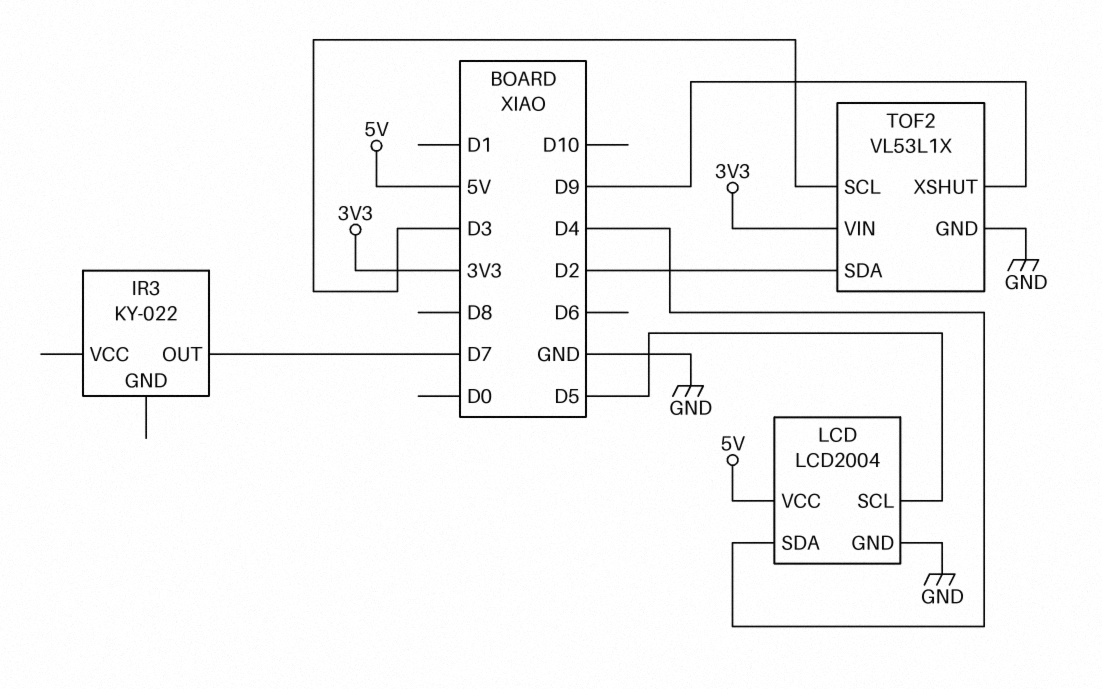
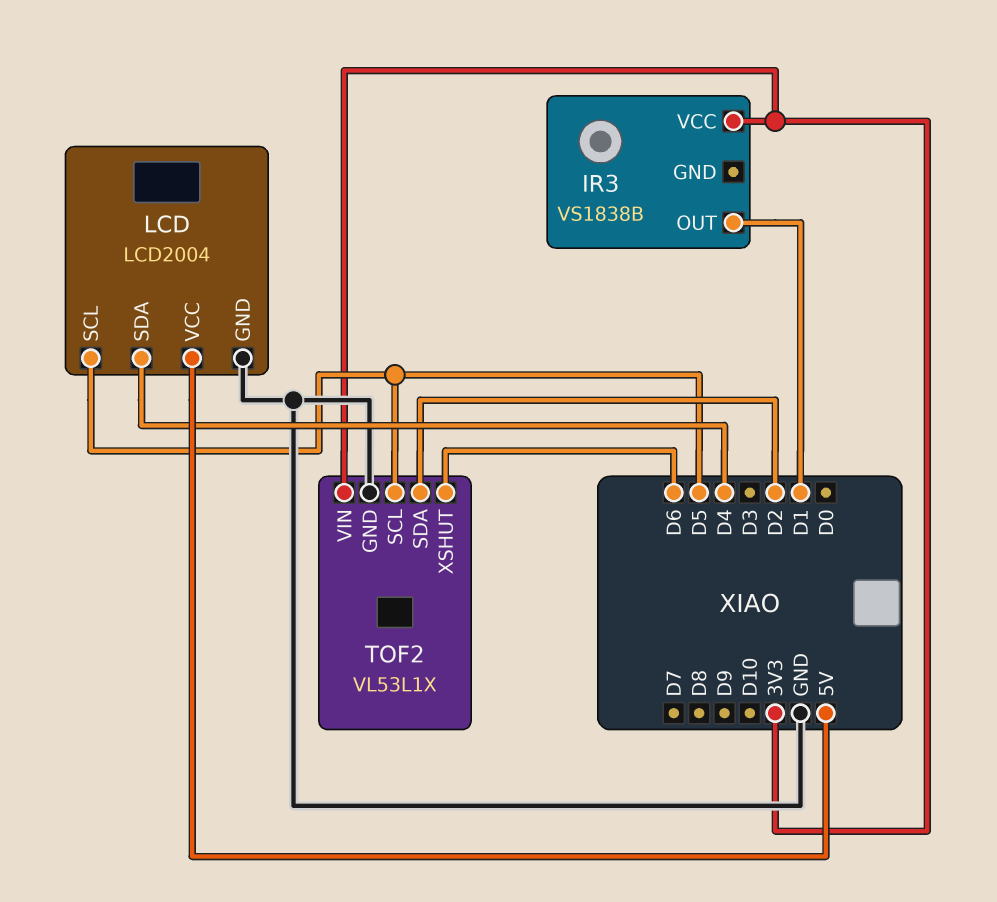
IR3: KY-022 -> VS1838B
IR3 pin OUT: D7 -> D1
IR3 pin VCC: none -> 3V3
TOF2 pin SCL: D3 -> D5
TOF2 pin XSHUT: D9 -> D6

